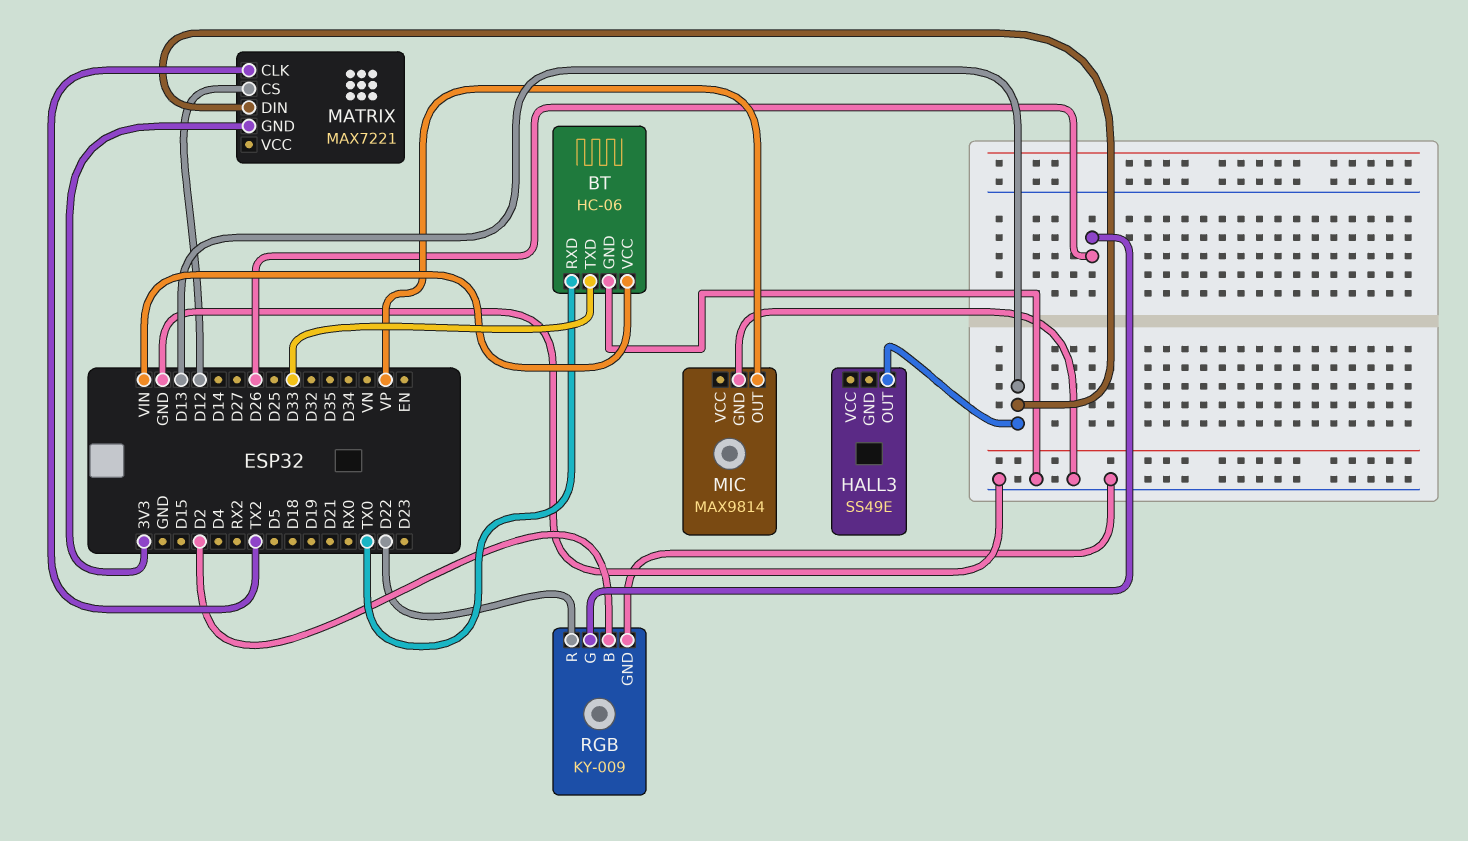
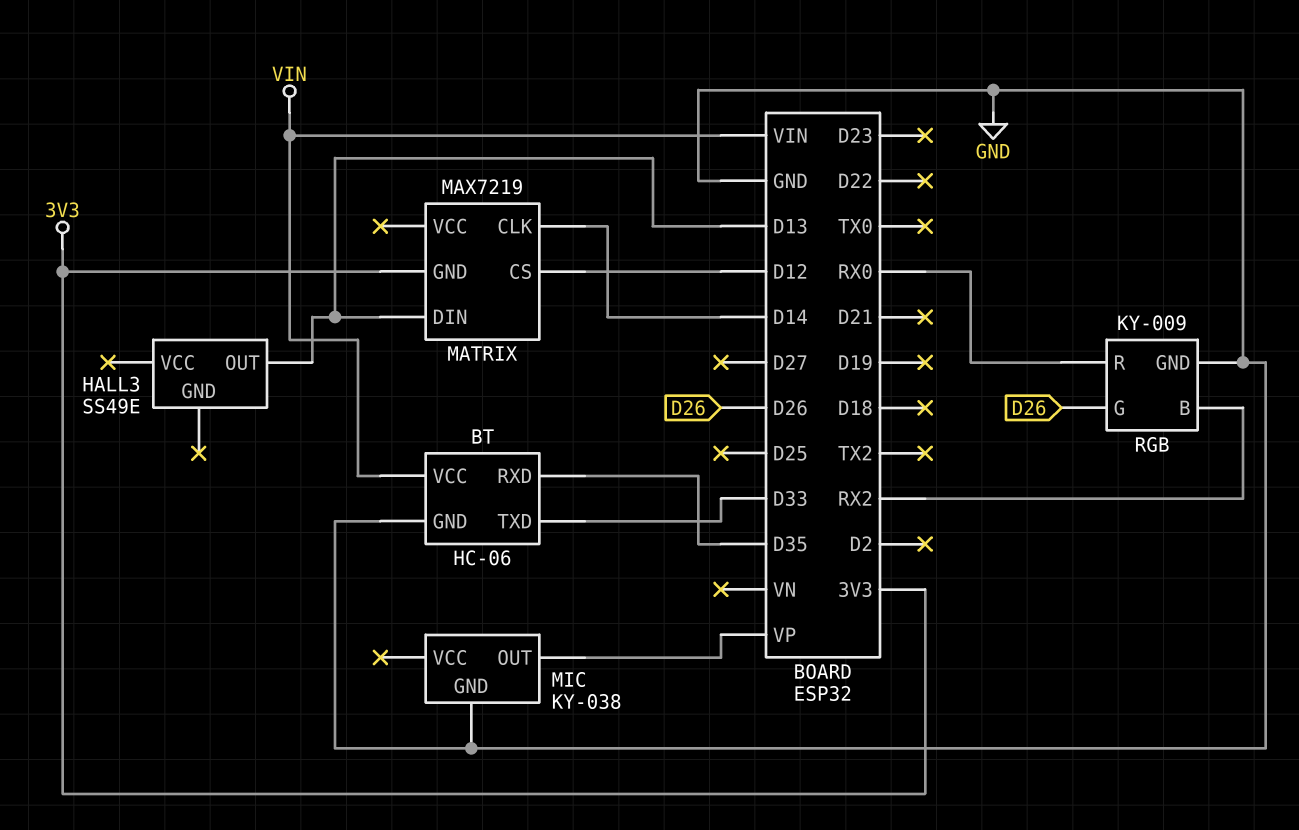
BT pin RXD: TX0 -> D35
MATRIX: MAX7221 -> MAX7219
MATRIX pin CLK: TX2 -> D14
MIC: MAX9814 -> KY-038
RGB pin B: D2 -> RX2
RGB pin R: D22 -> RX0

